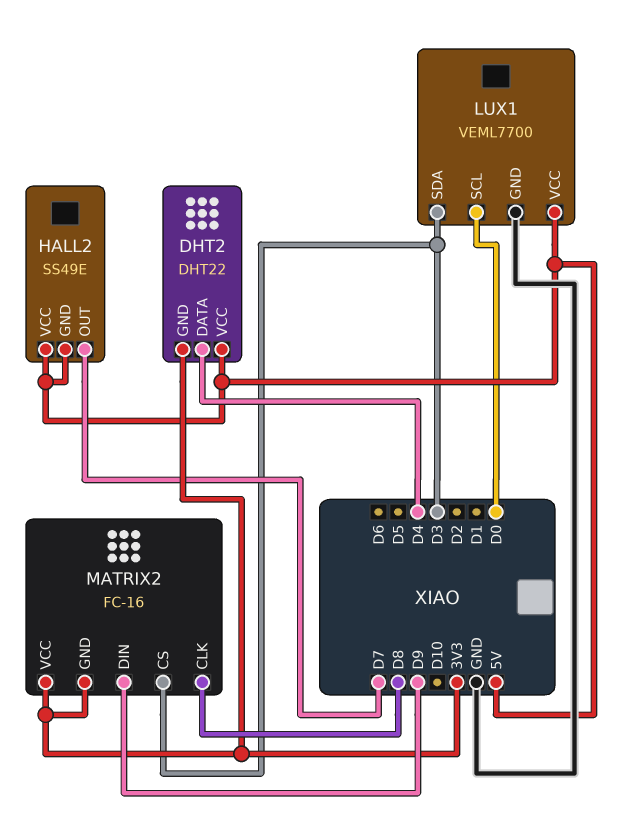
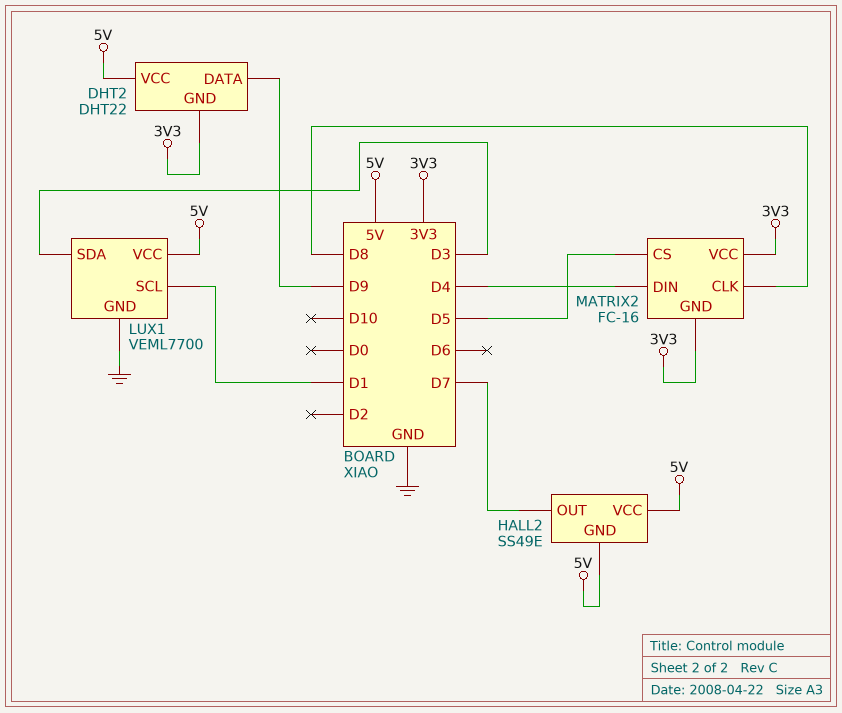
DHT2 pin DATA: D4 -> D9
LUX1 pin SCL: D0 -> D1
MATRIX2 pin CS: D3 -> D5
MATRIX2 pin DIN: D9 -> D4

